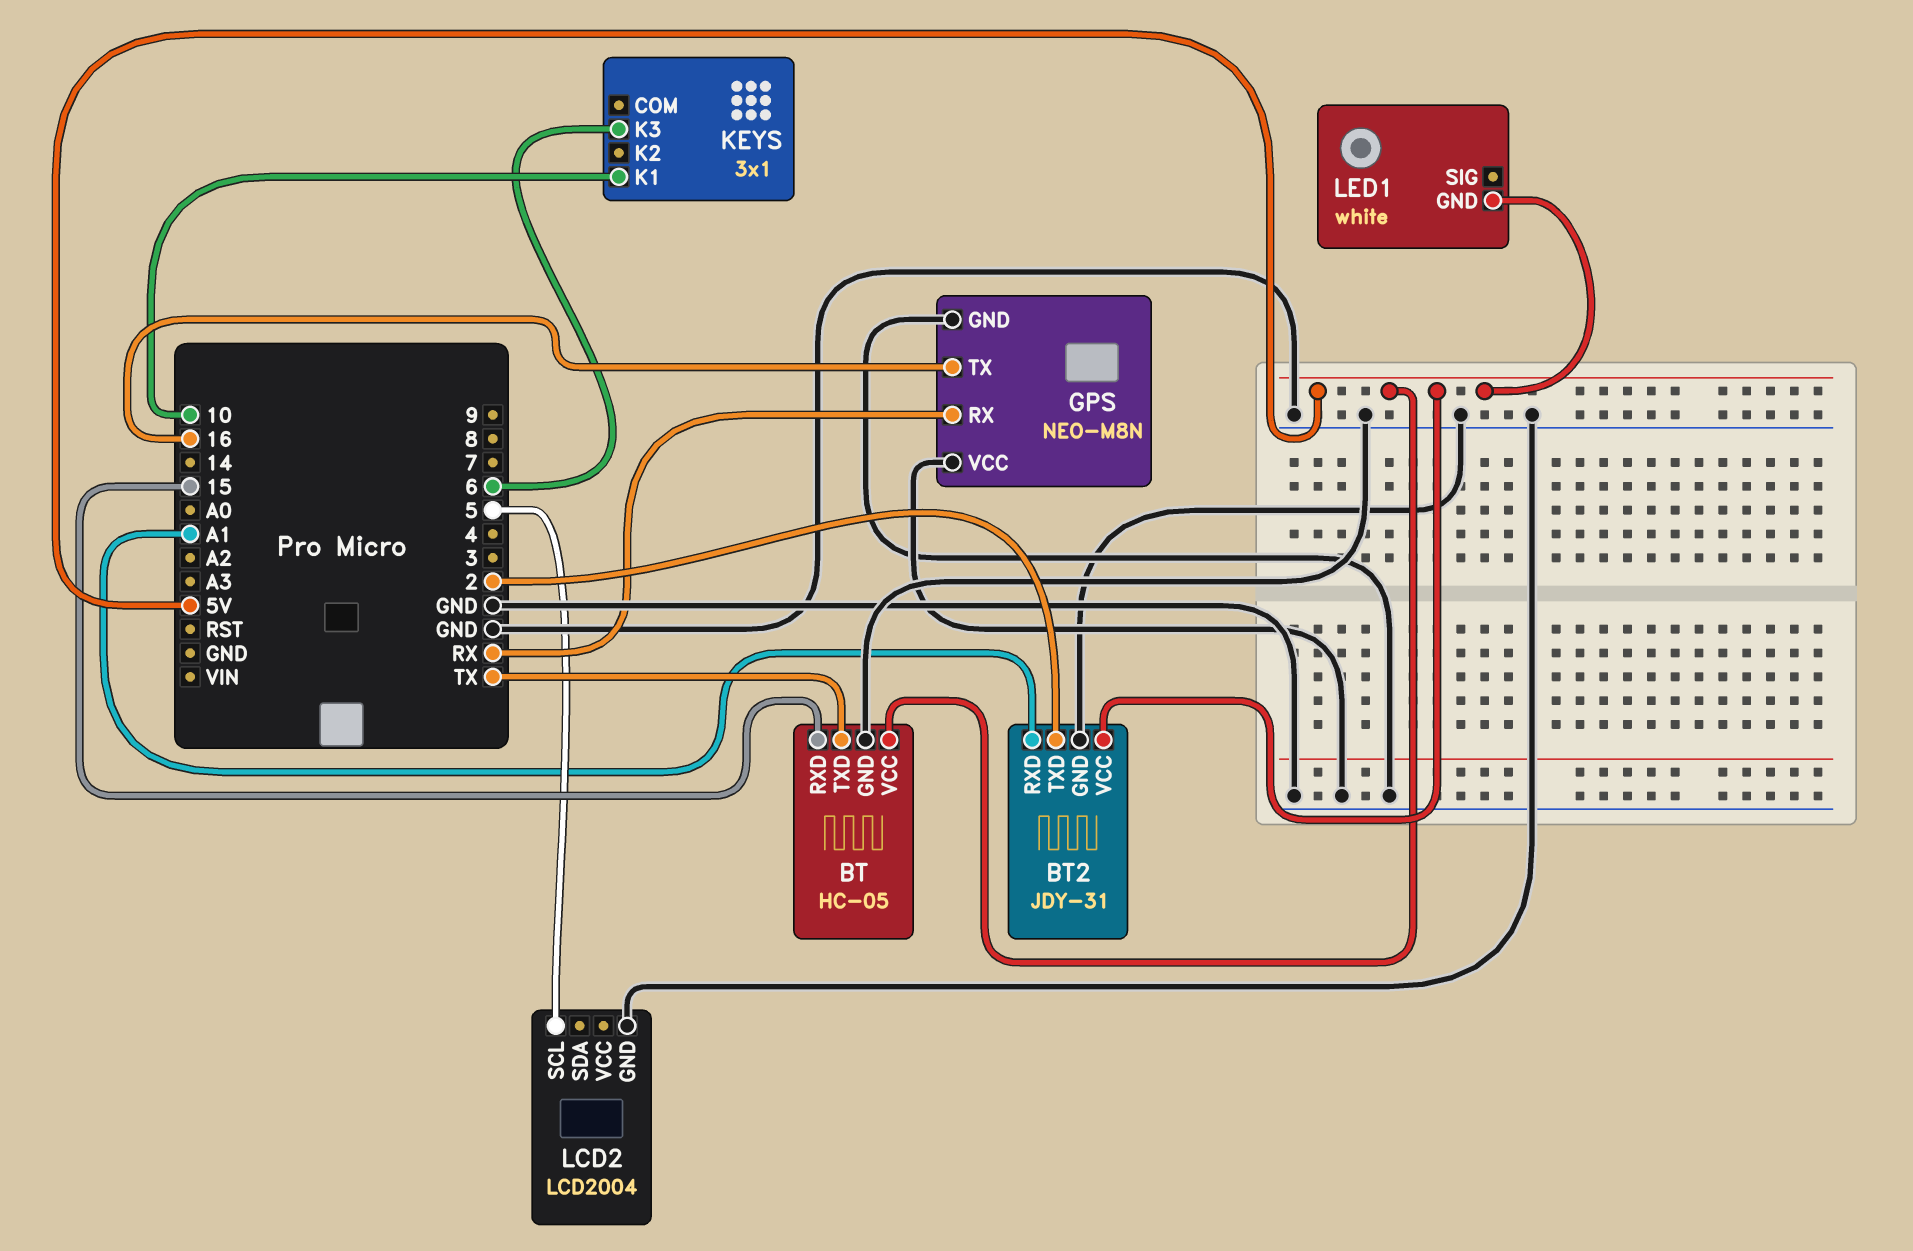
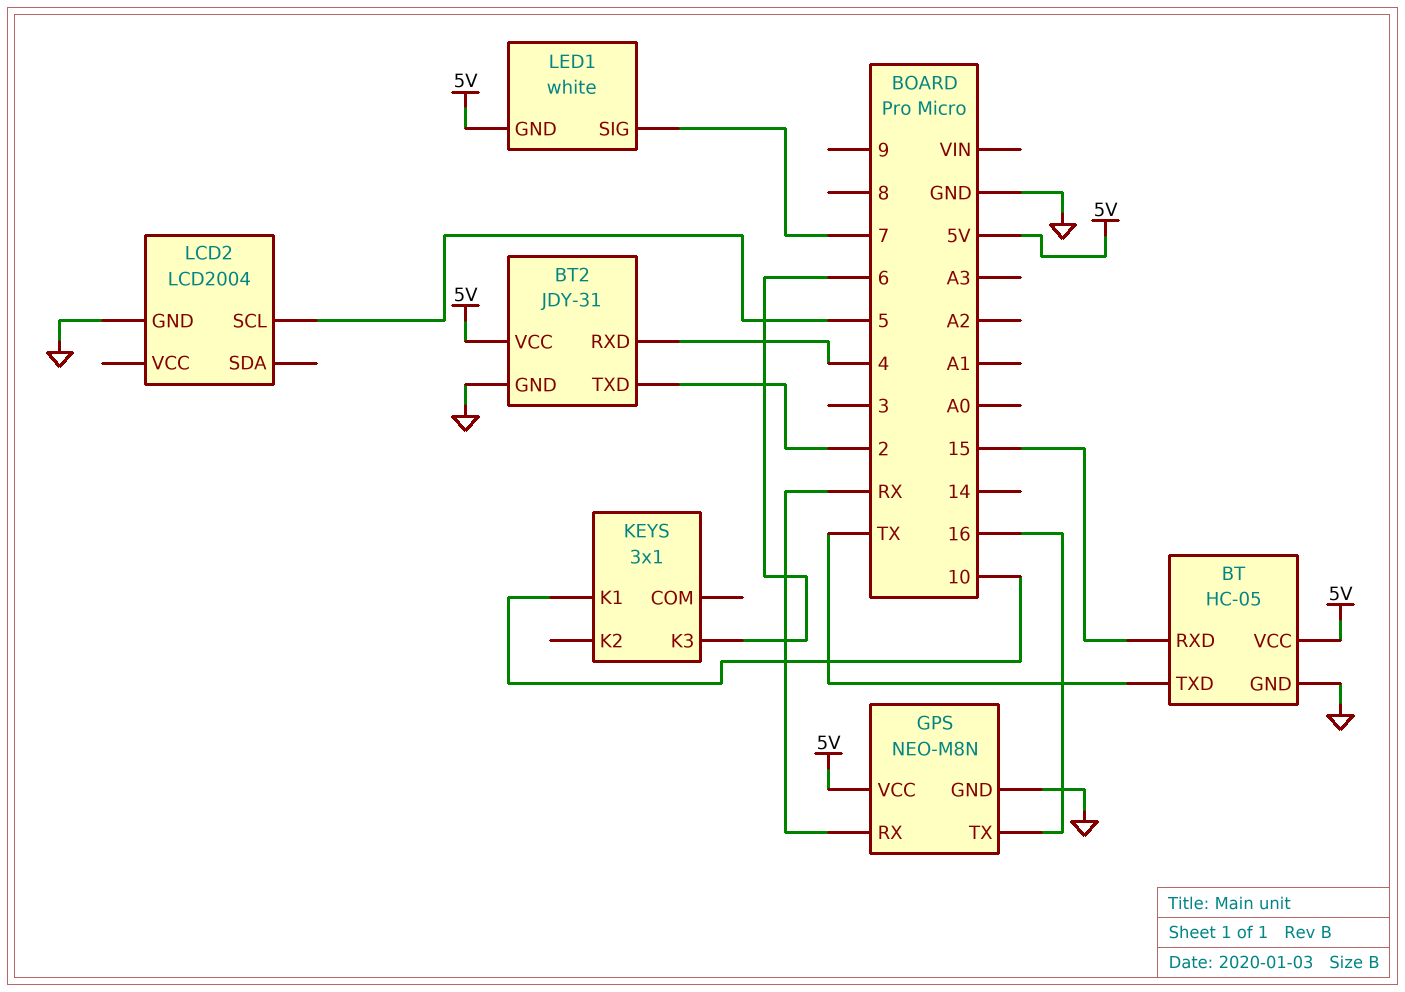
BT2 pin RXD: A1 -> 4
GPS pin VCC: GND -> 5V
LED1 pin SIG: none -> 7

